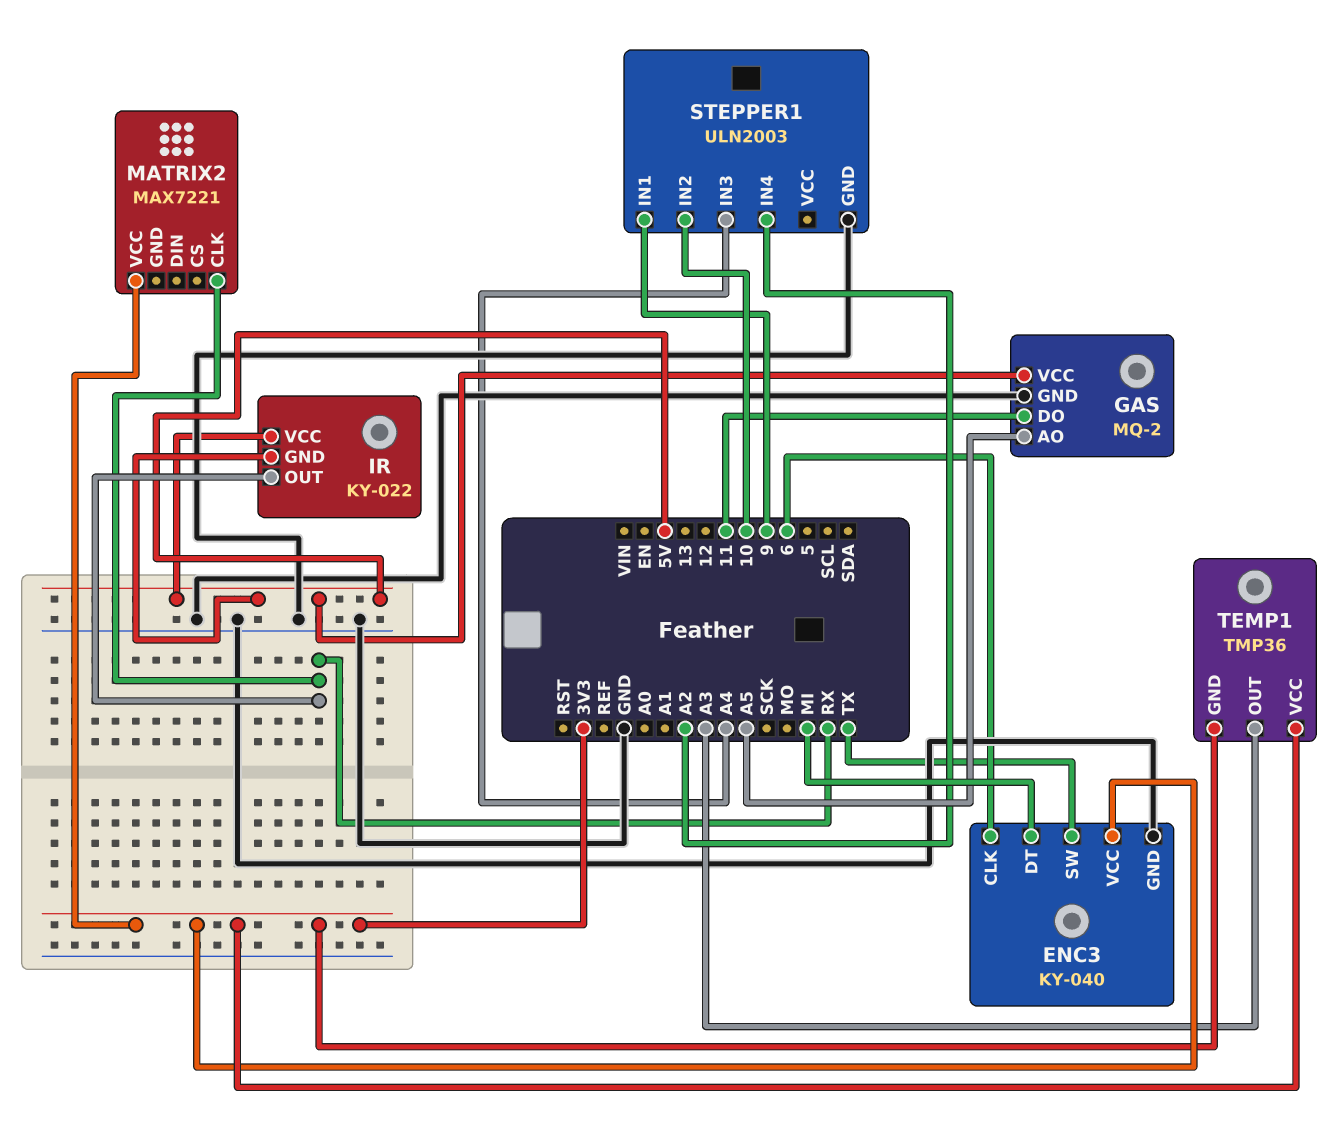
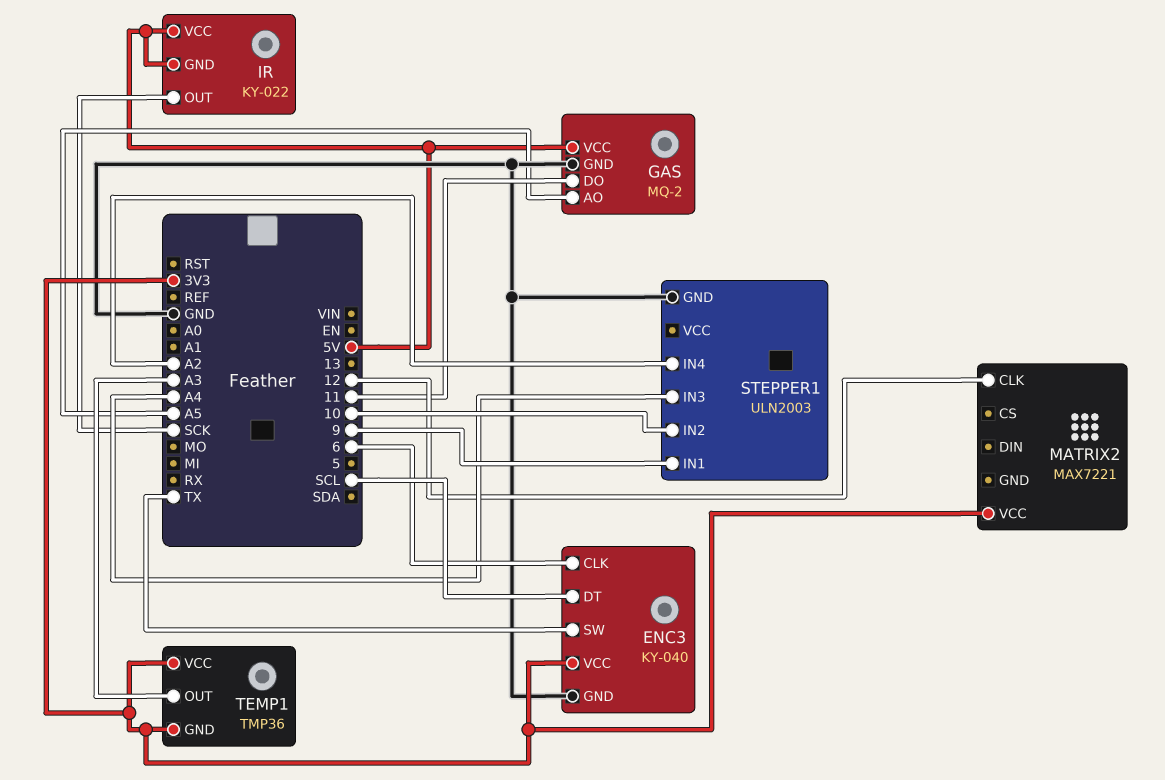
ENC3 pin DT: MI -> SCL
IR pin OUT: RX -> SCK
MATRIX2 pin CLK: RX -> 12

